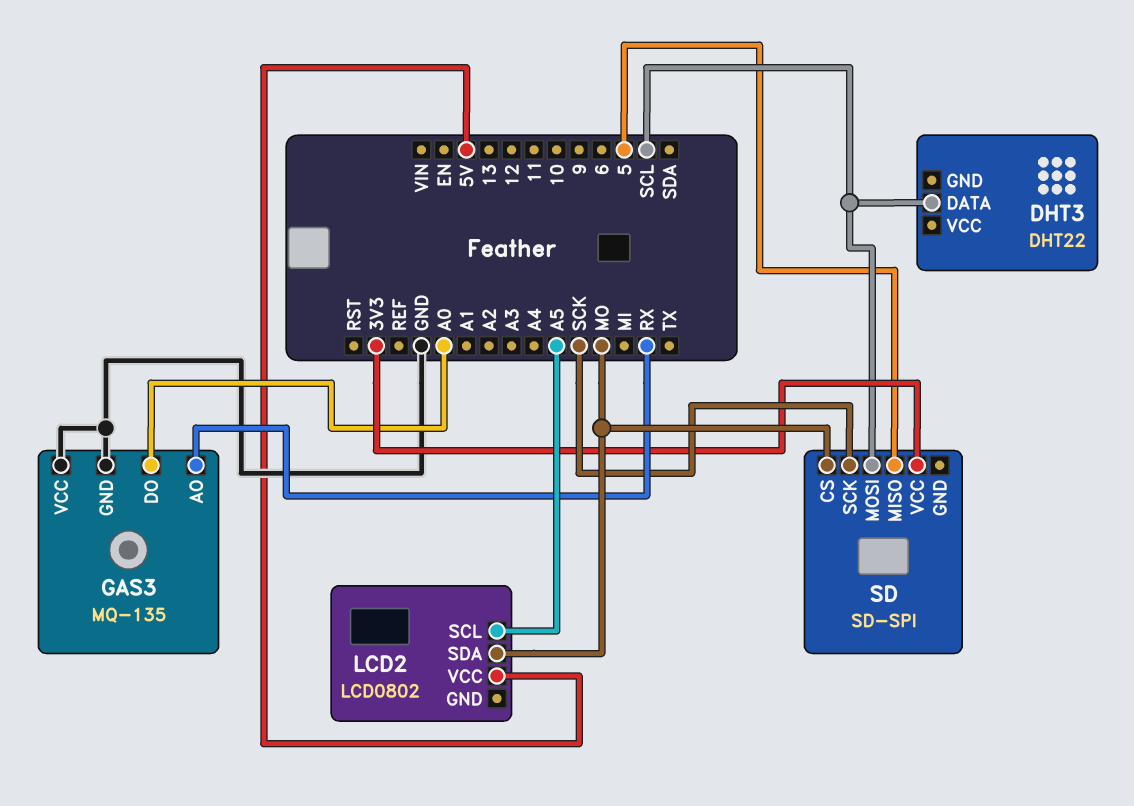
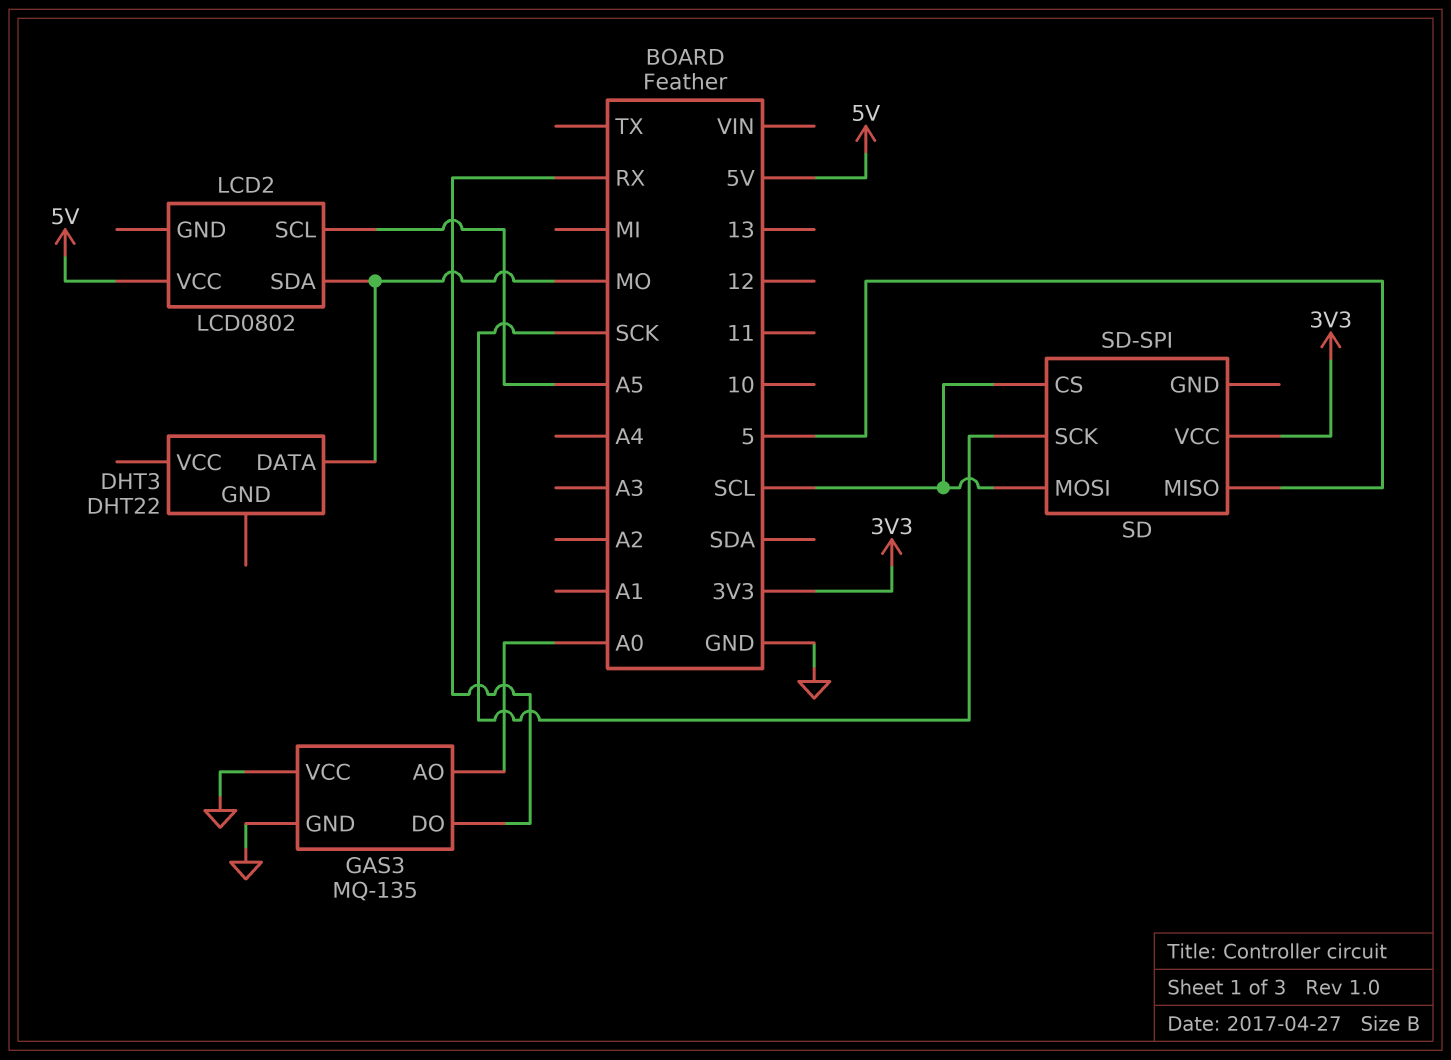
DHT3 pin DATA: SCL -> MO
GAS3 pin AO: RX -> A0
GAS3 pin DO: A0 -> RX
SD pin CS: MO -> SCL

